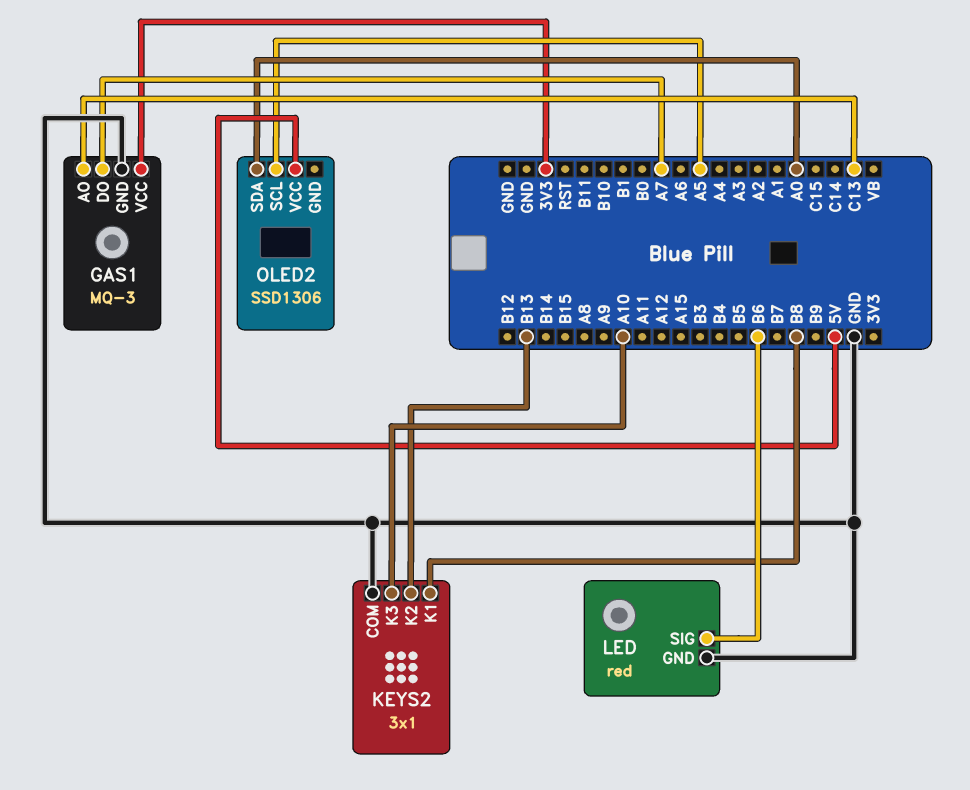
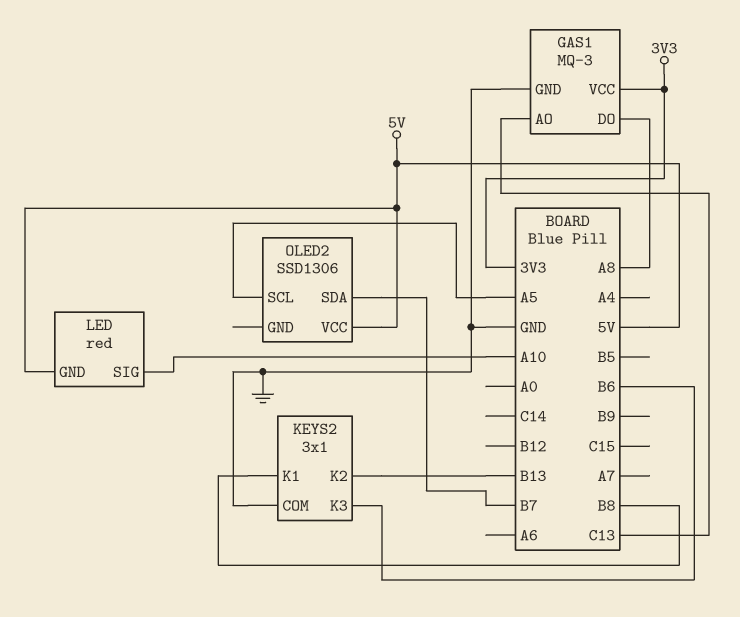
GAS1 pin DO: A7 -> A8
KEYS2 pin K3: A10 -> B6
LED pin GND: GND -> 5V
LED pin SIG: B6 -> A10
OLED2 pin SDA: A0 -> B7

